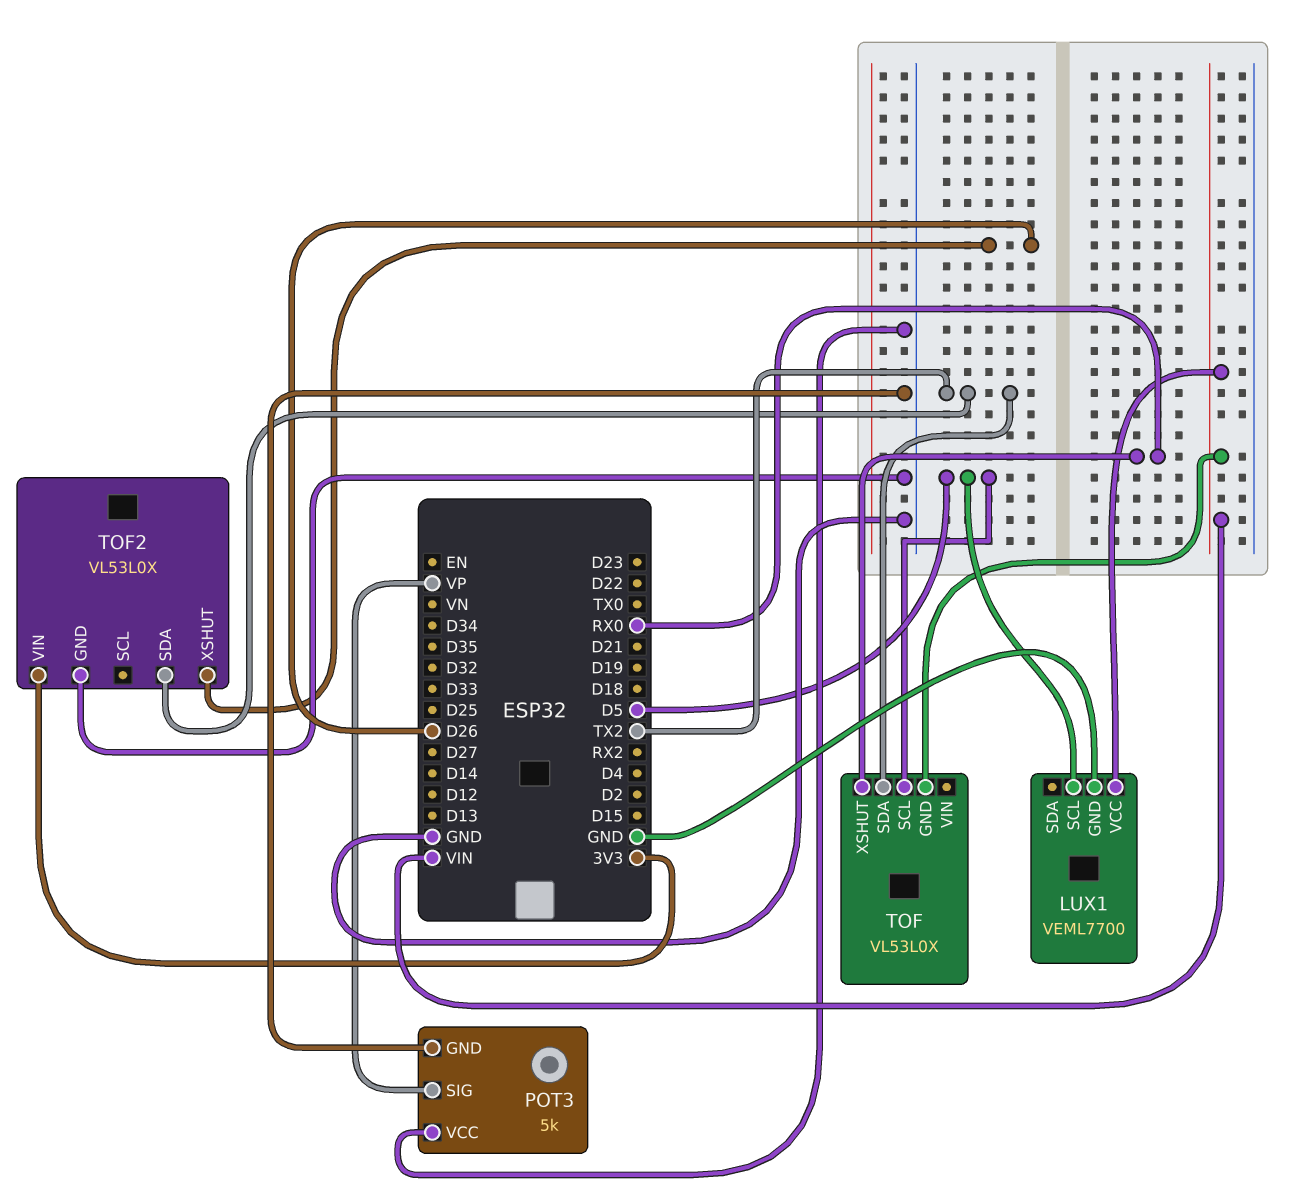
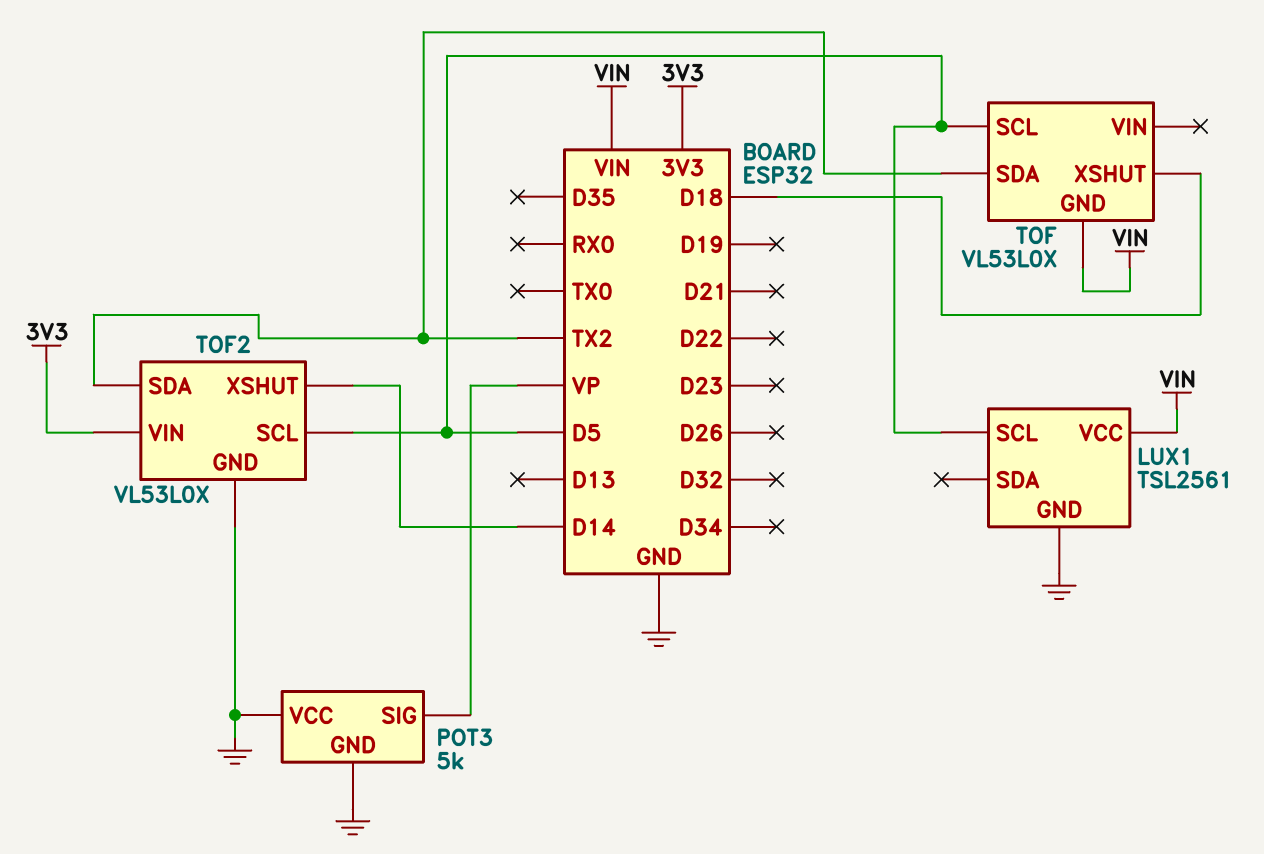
LUX1: VEML7700 -> TSL2561
TOF pin XSHUT: RX0 -> D18
TOF2 pin SCL: none -> D5
TOF2 pin XSHUT: D26 -> D14

